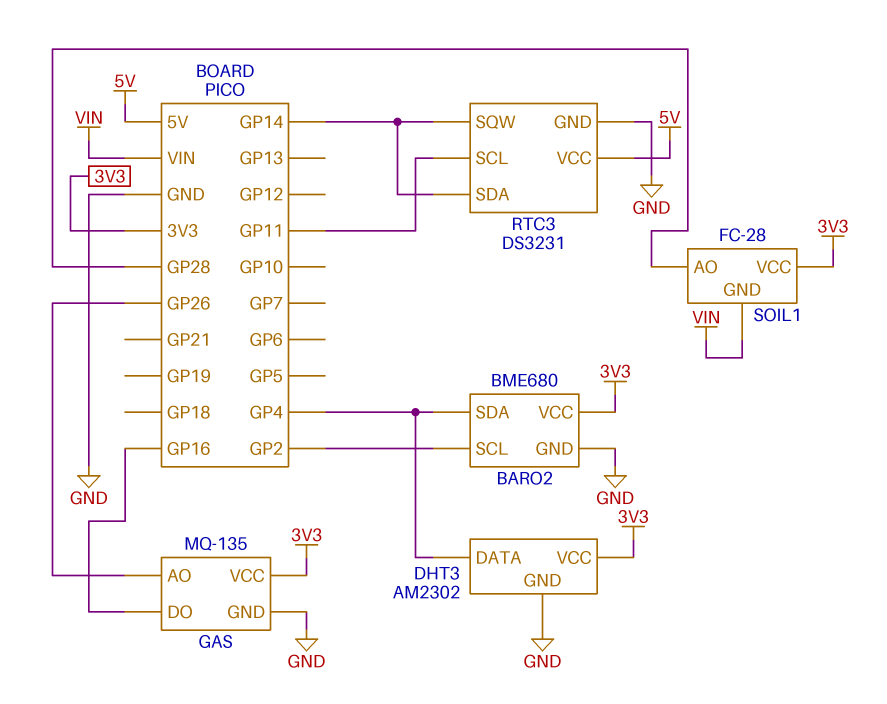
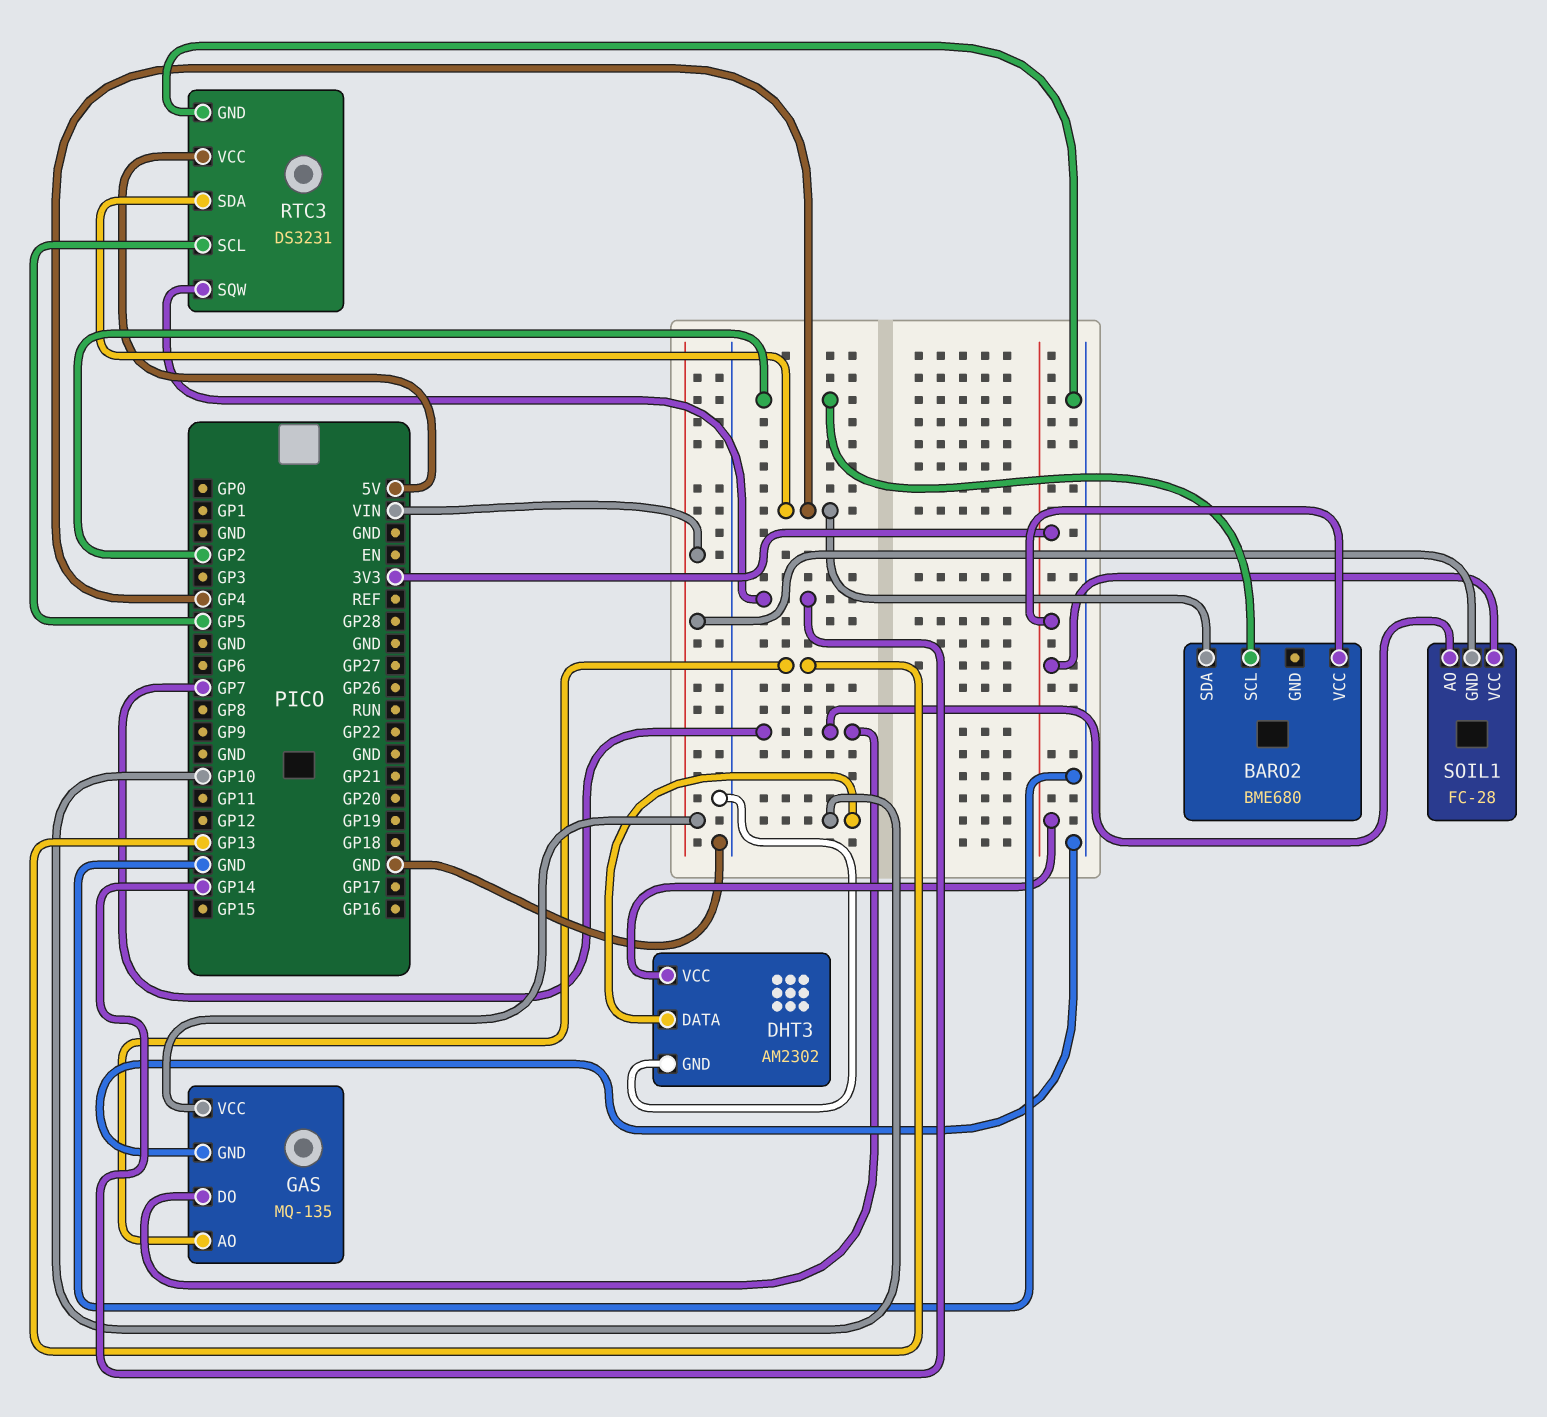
BARO2 pin GND: GND -> none
DHT3 pin DATA: GP4 -> GP10
GAS pin AO: GP26 -> GP13
GAS pin DO: GP16 -> GP7
GAS pin VCC: 3V3 -> VIN
RTC3 pin SCL: GP11 -> GP5
RTC3 pin SDA: GP14 -> GP4
SOIL1 pin AO: GP28 -> GP7

